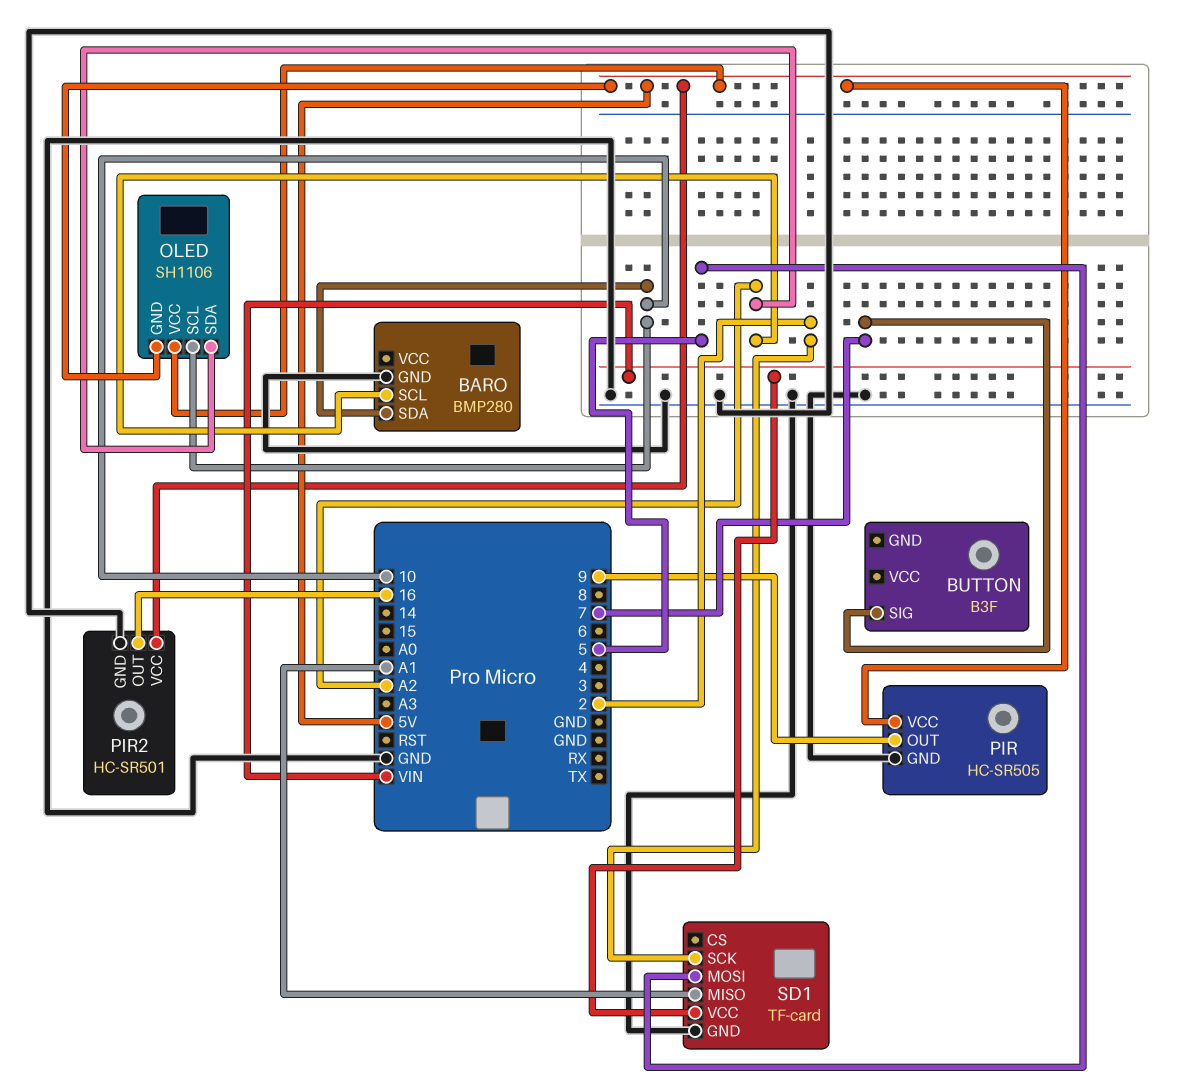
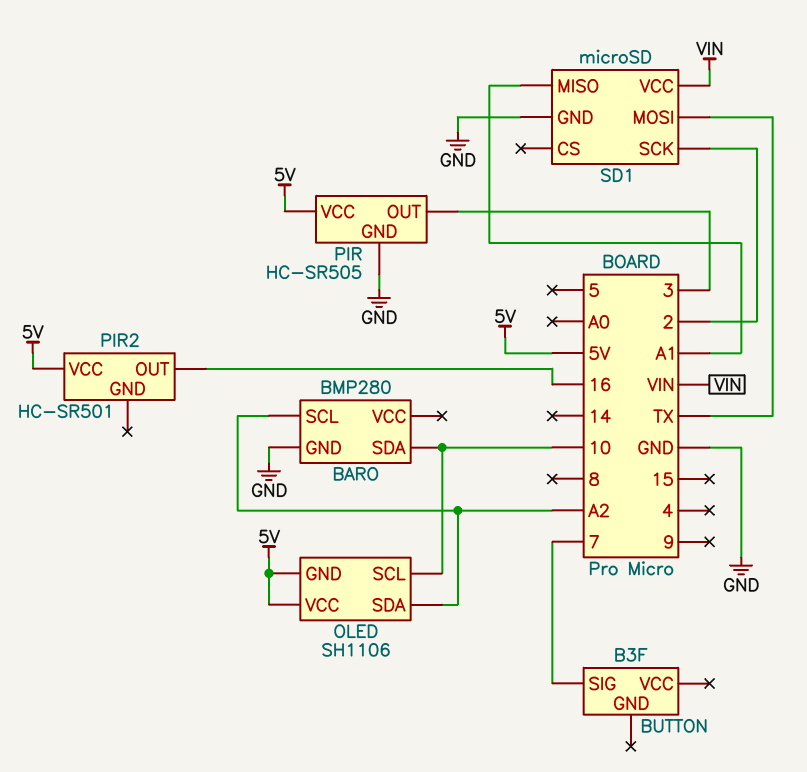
PIR pin OUT: 9 -> 3
PIR2 pin GND: GND -> none
SD1: TF-card -> microSD
SD1 pin MOSI: 5 -> TX

